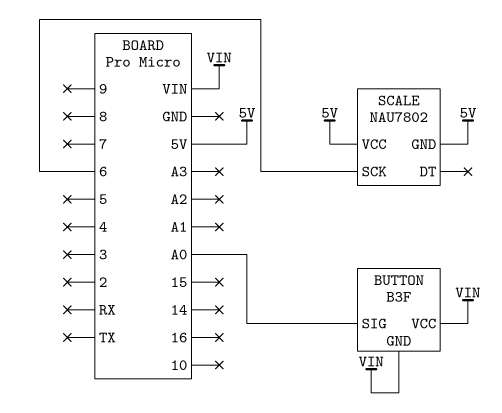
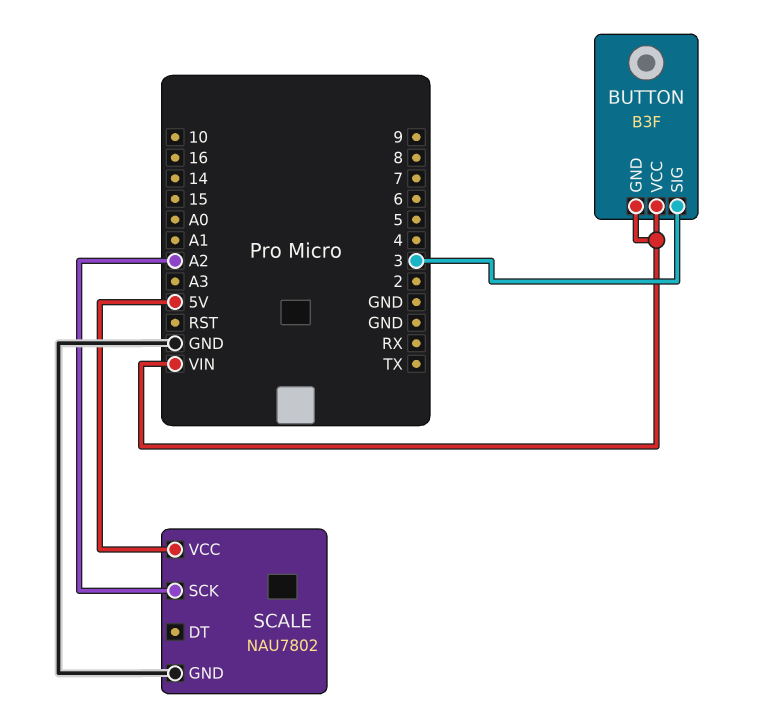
BUTTON pin SIG: A0 -> 3
SCALE pin GND: 5V -> GND
SCALE pin SCK: 6 -> A2

